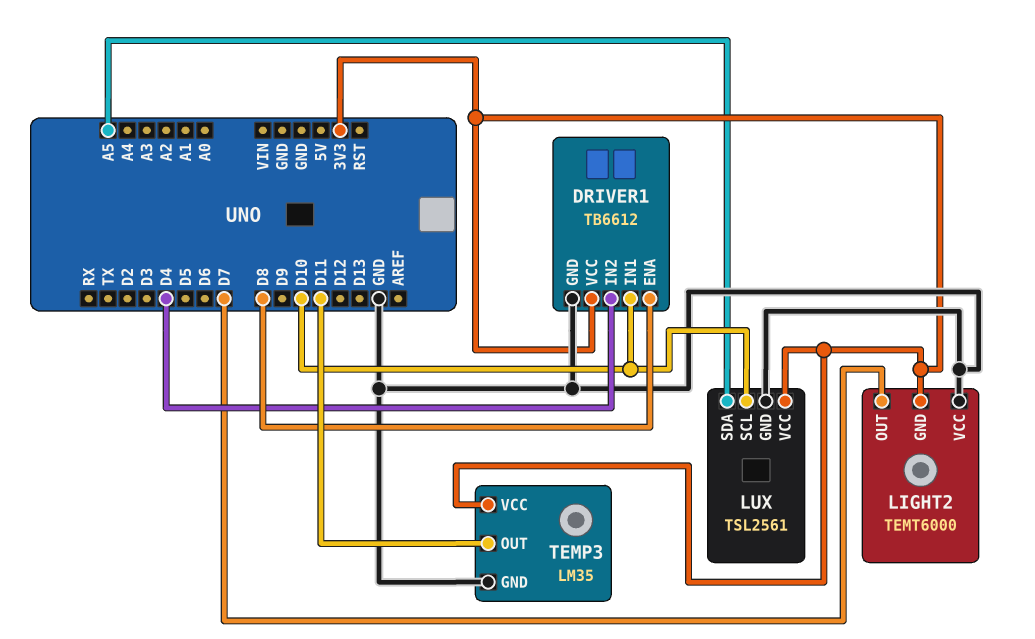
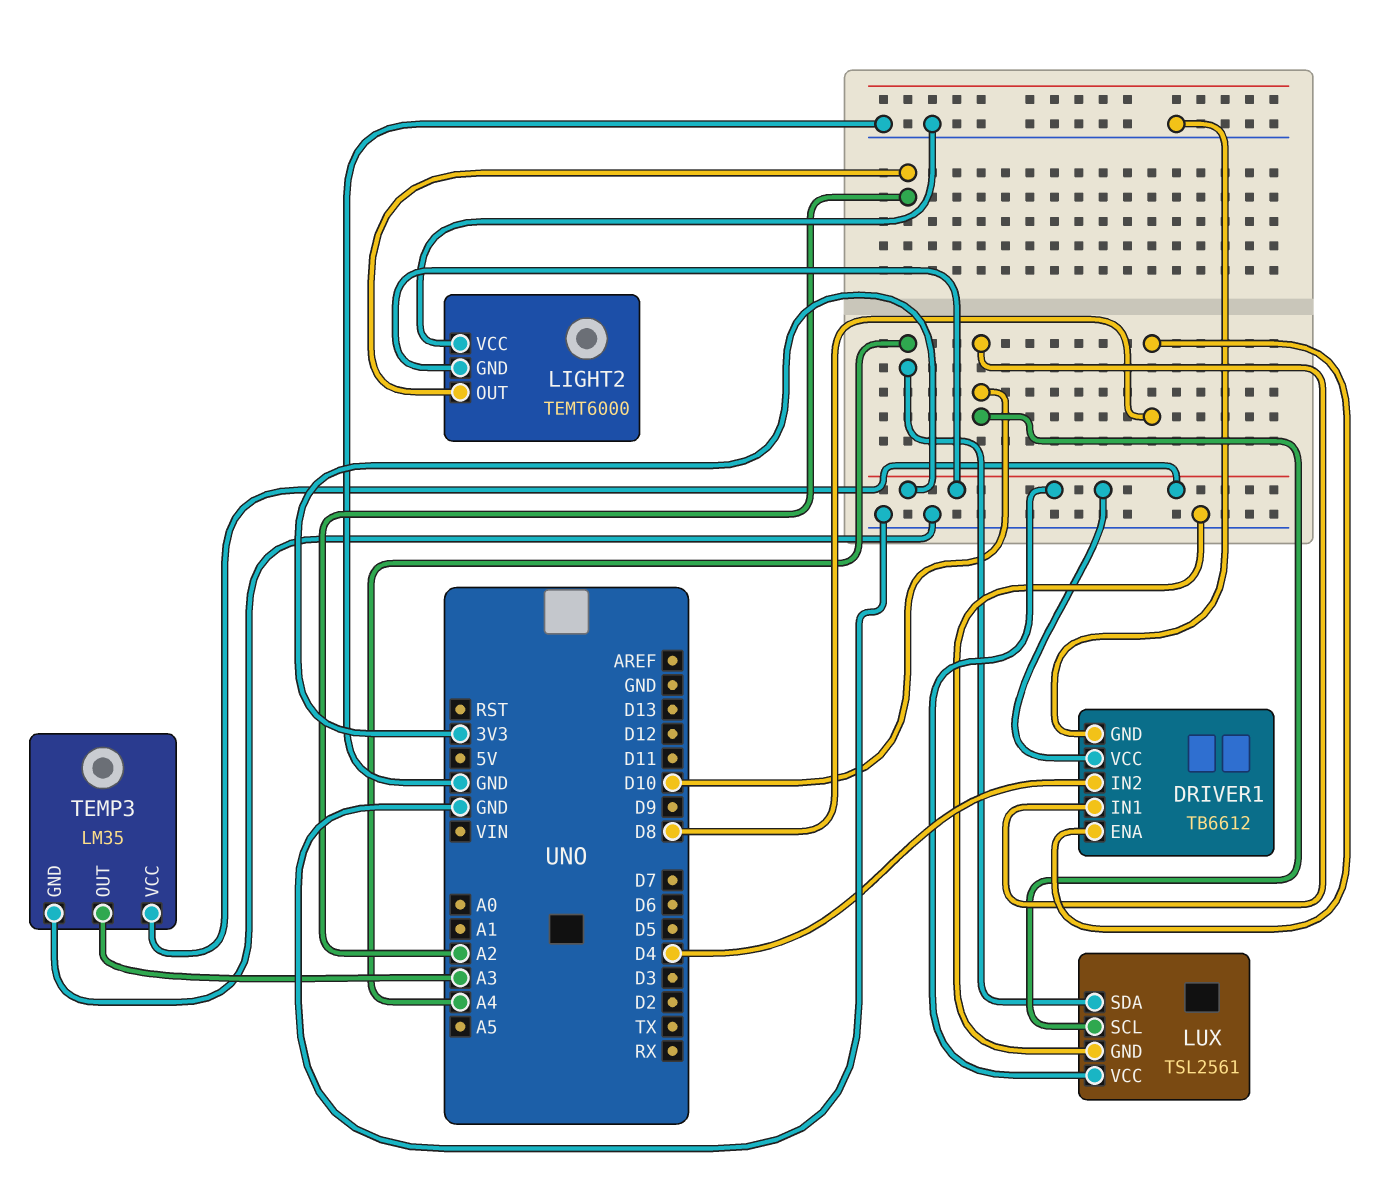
LIGHT2 pin OUT: D7 -> A2
LUX pin SDA: A5 -> A4
TEMP3 pin OUT: D11 -> A3

